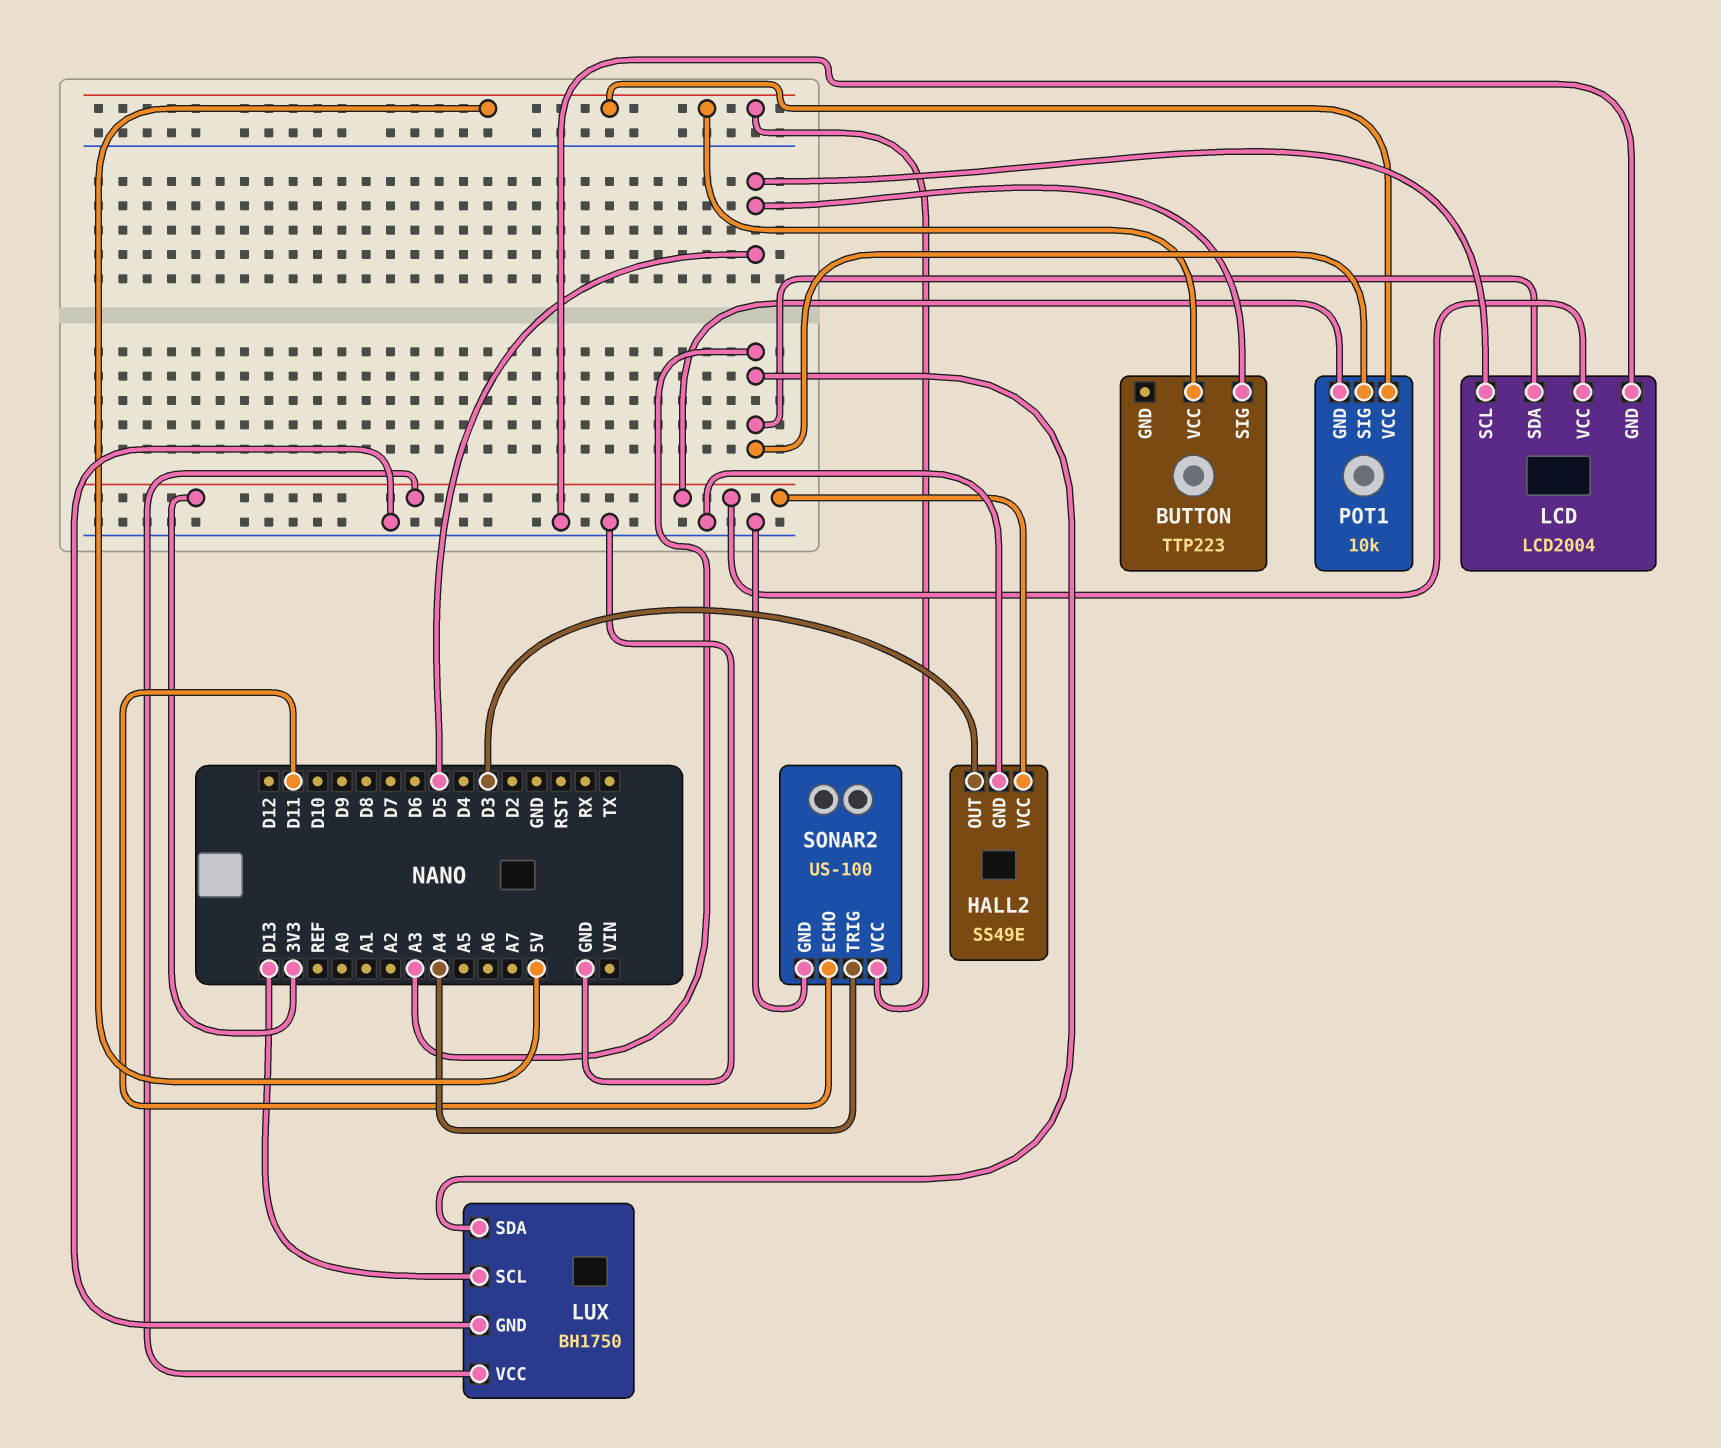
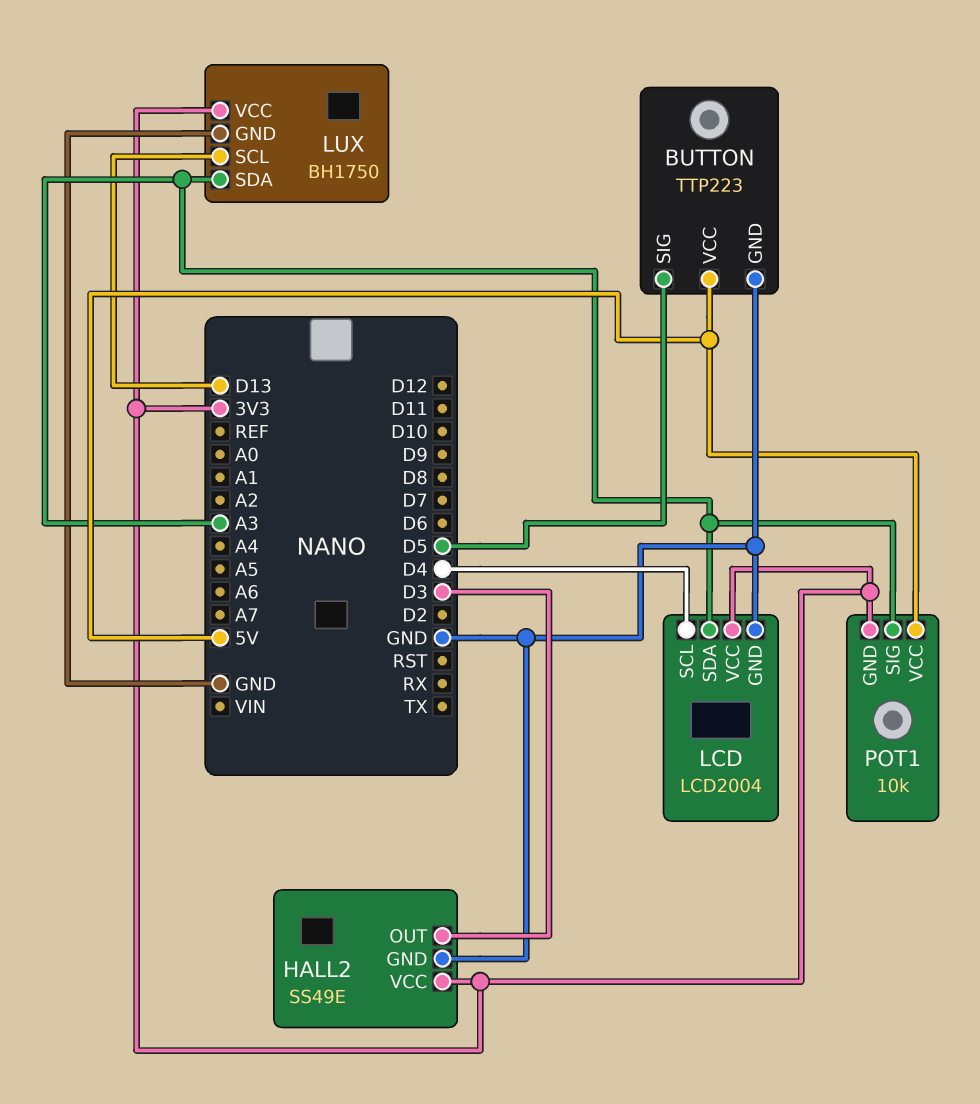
BUTTON pin GND: none -> GND
LCD pin SCL: D5 -> D4
SONAR2: US-100 -> none
SONAR2 pin ECHO: D11 -> none
SONAR2 pin GND: GND -> none
SONAR2 pin TRIG: A4 -> none
SONAR2 pin VCC: 5V -> none

